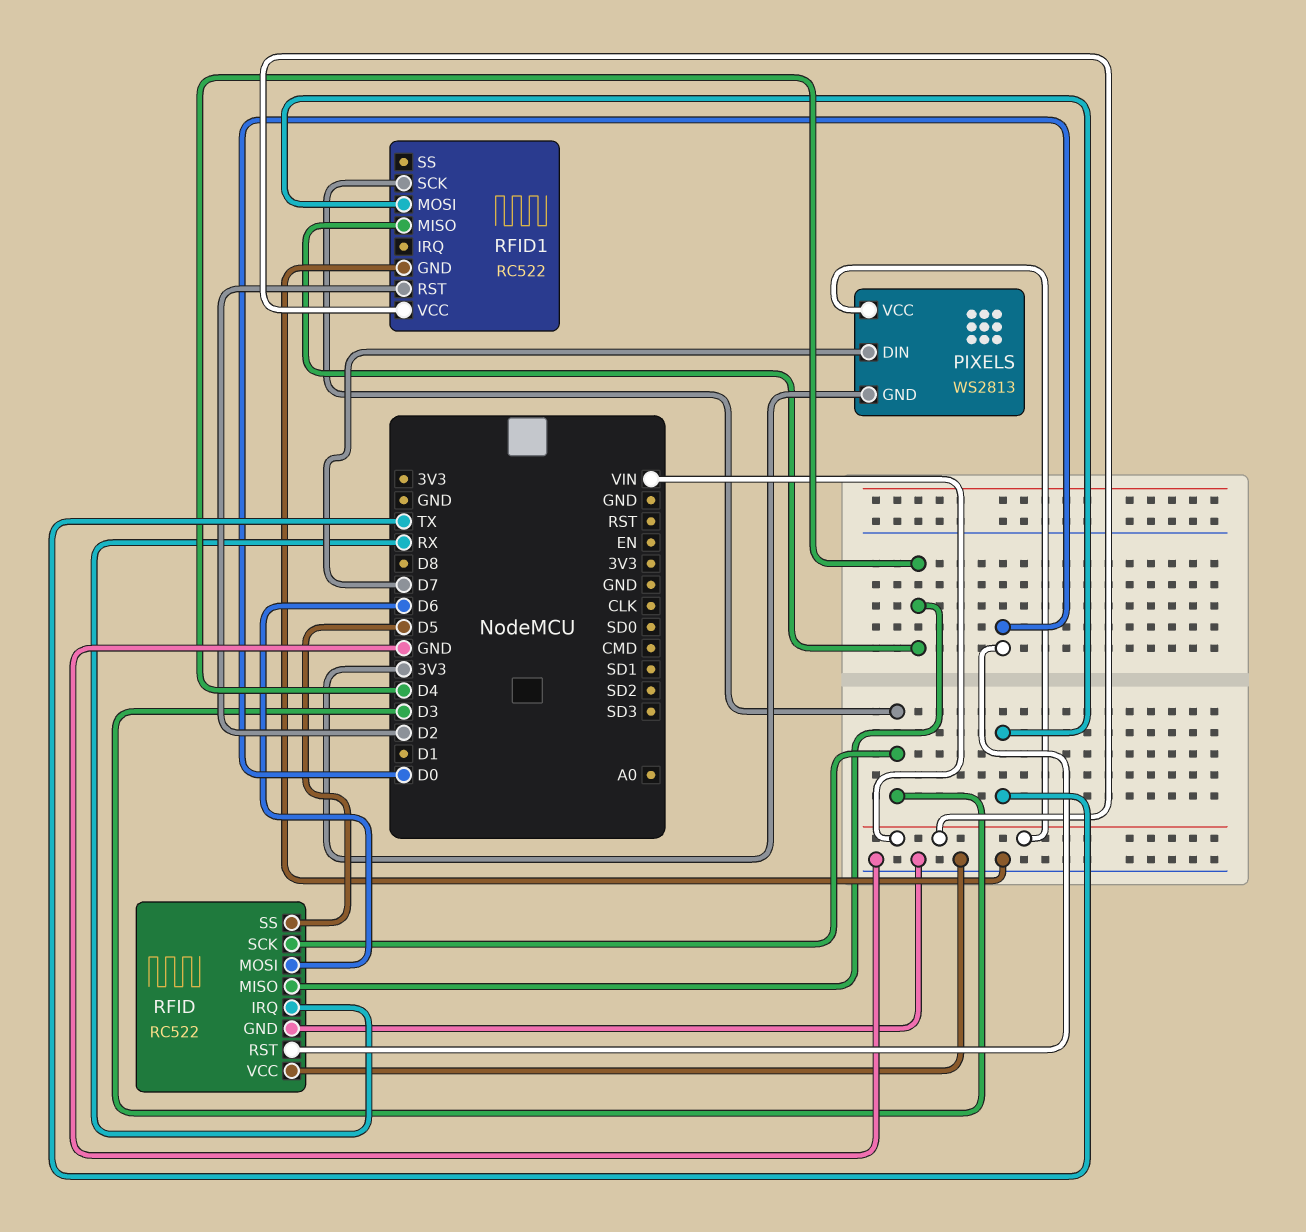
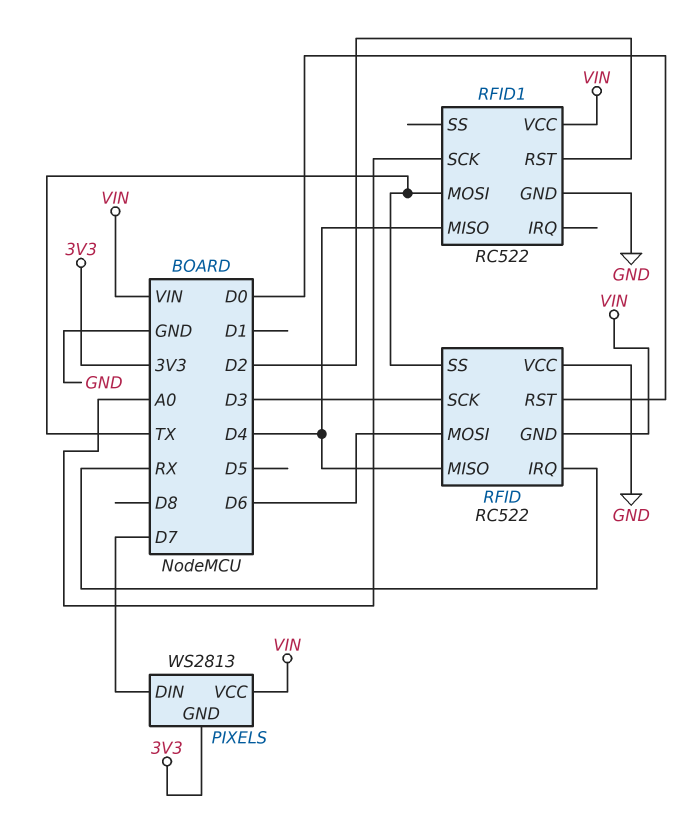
RFID pin GND: GND -> VIN
RFID pin SS: D5 -> TX
RFID1 pin SCK: D3 -> A0

